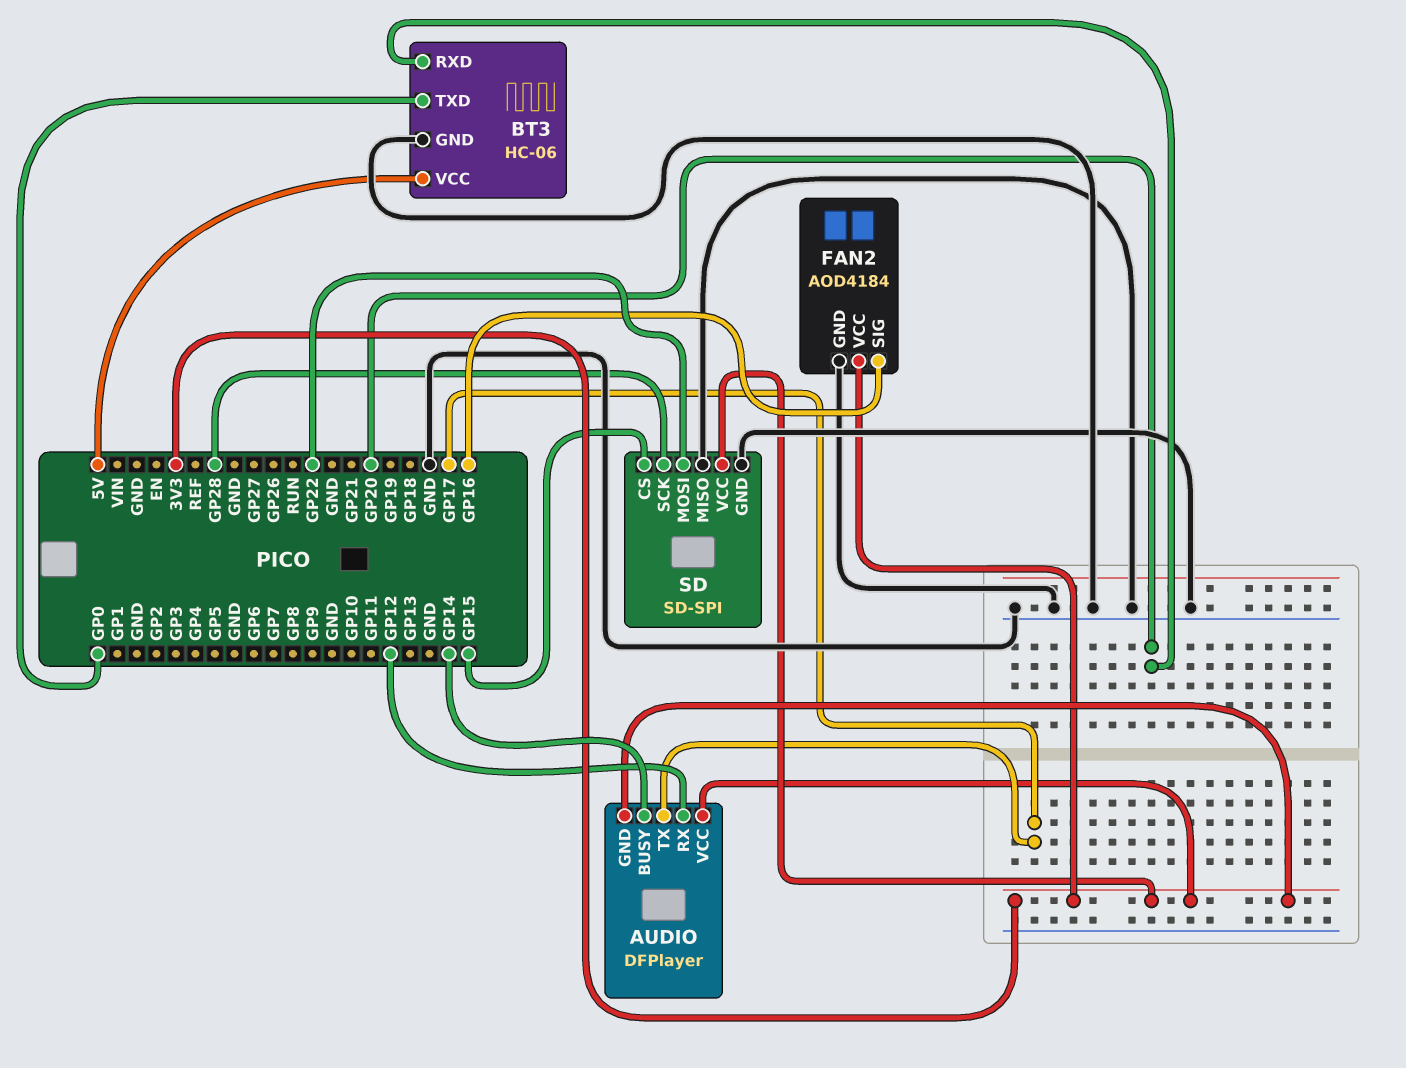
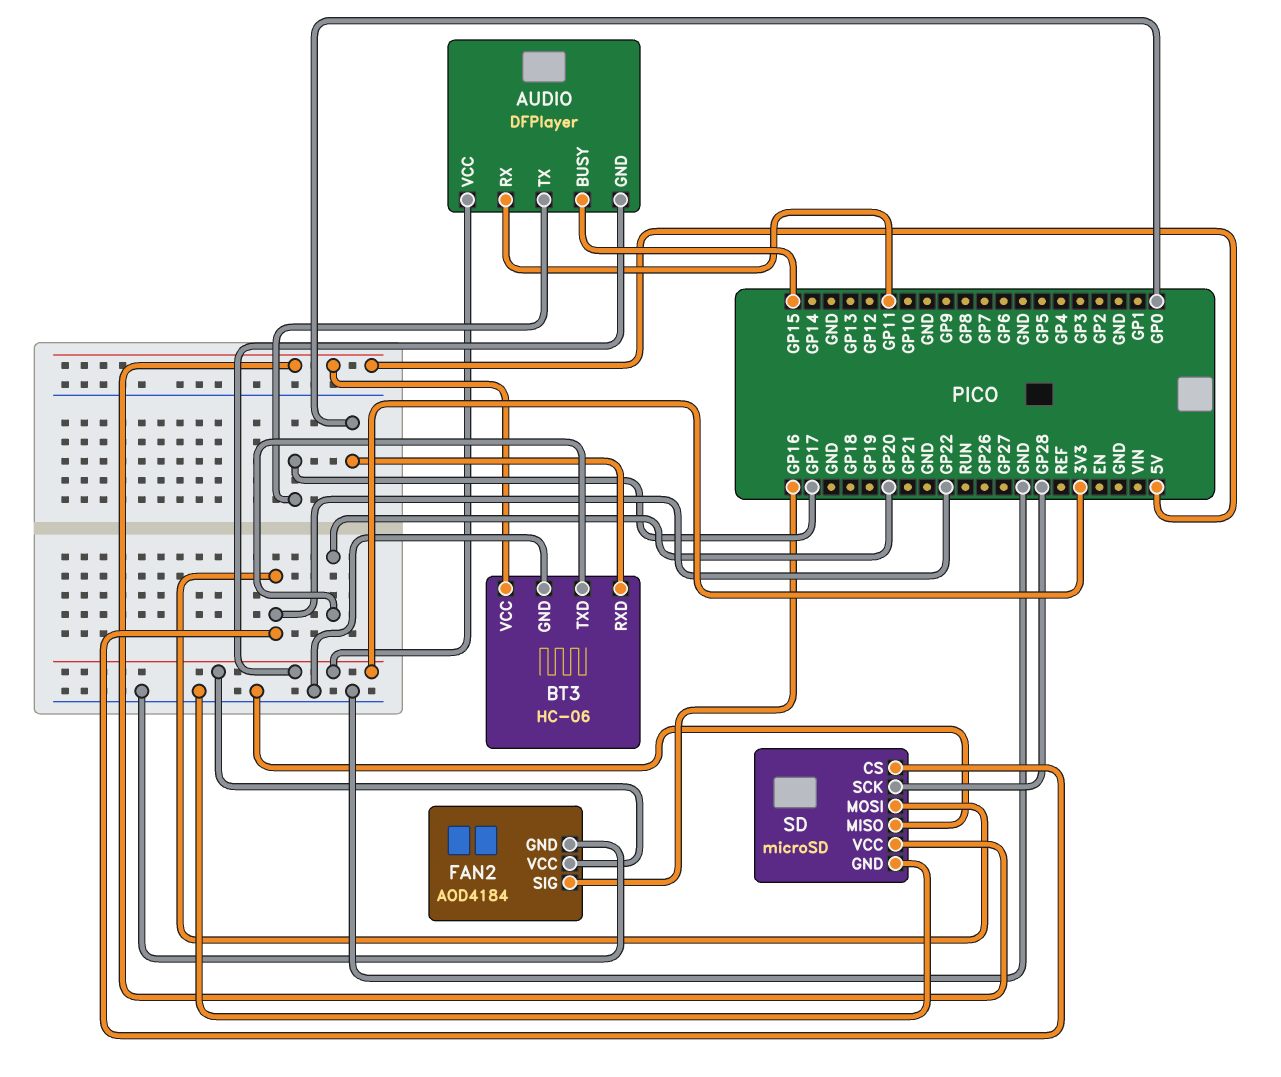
AUDIO pin BUSY: GP14 -> GP15
AUDIO pin RX: GP12 -> GP11
BT3 pin RXD: GP20 -> GP0
BT3 pin TXD: GP0 -> GP20
SD: SD-SPI -> microSD
SD pin CS: GP15 -> GP22
SD pin VCC: 3V3 -> 5V

